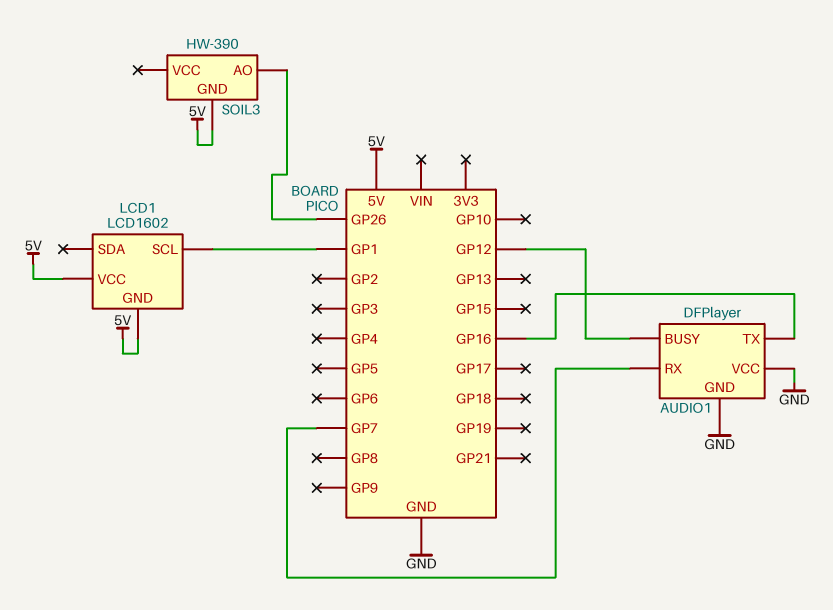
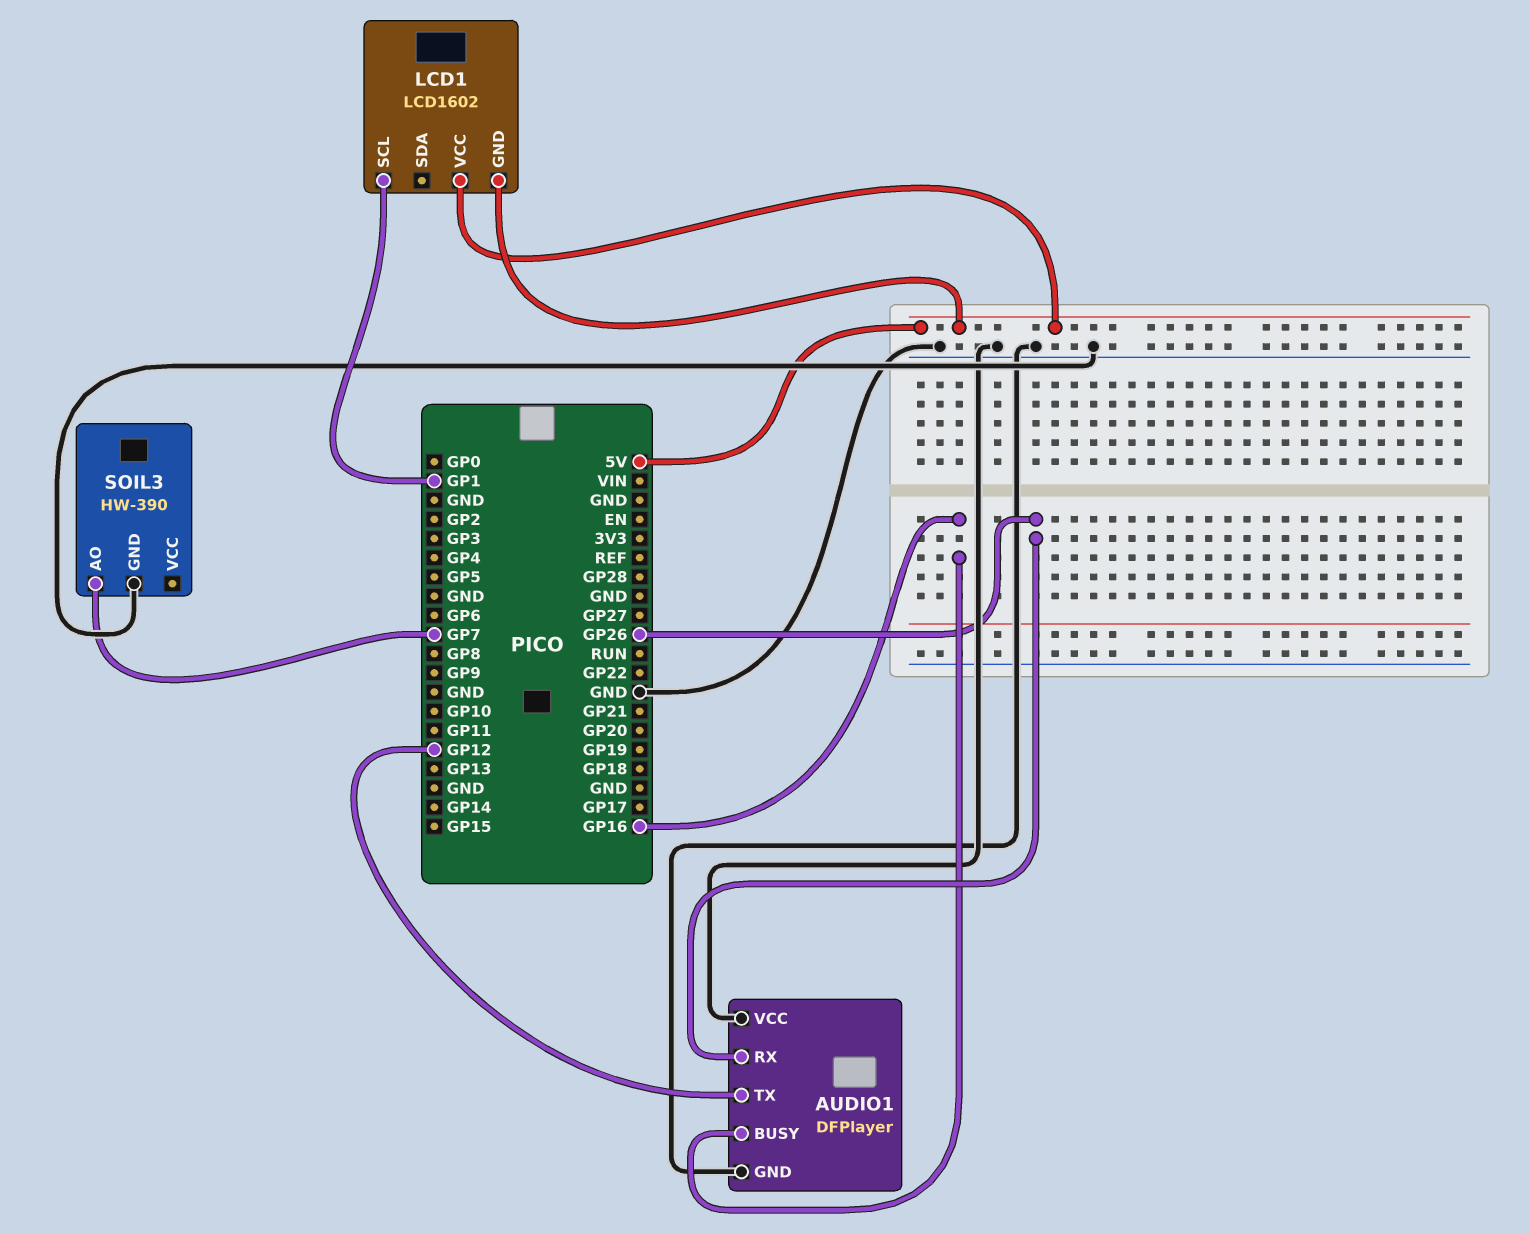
AUDIO1 pin BUSY: GP12 -> GP16
AUDIO1 pin RX: GP7 -> GP26
AUDIO1 pin TX: GP16 -> GP12
SOIL3 pin AO: GP26 -> GP7
SOIL3 pin GND: 5V -> GND

